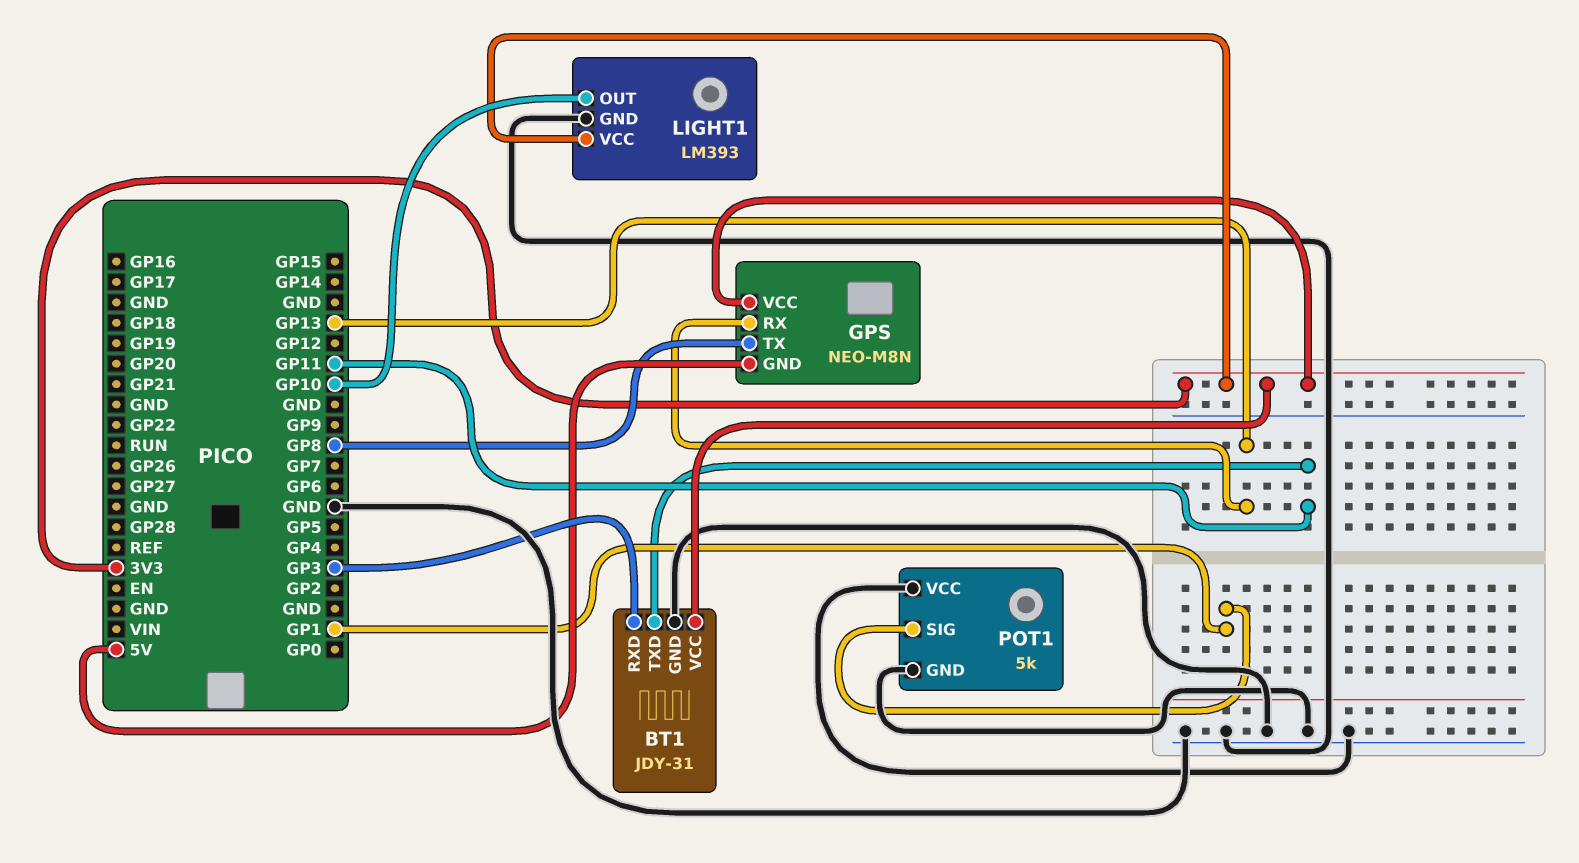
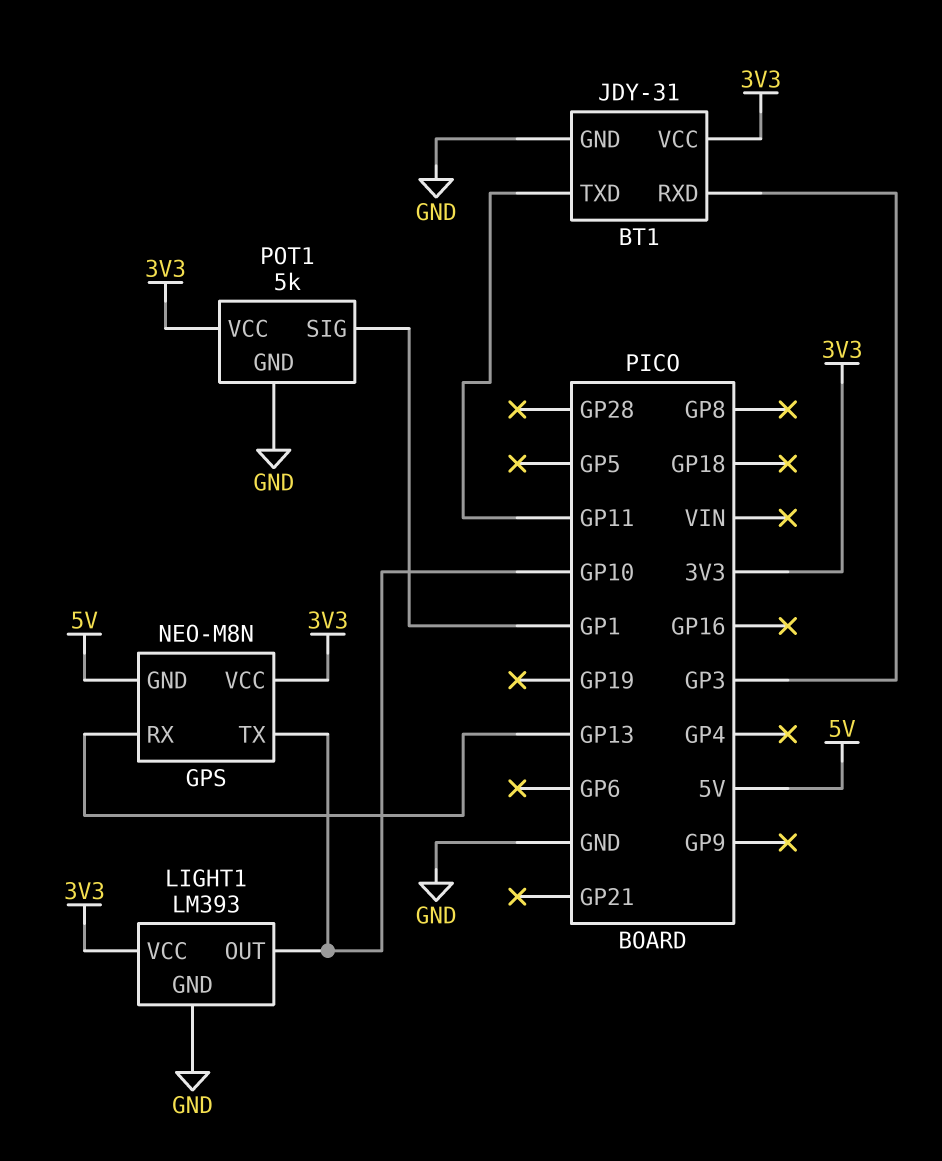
GPS pin TX: GP8 -> GP10
POT1 pin VCC: GND -> 3V3

